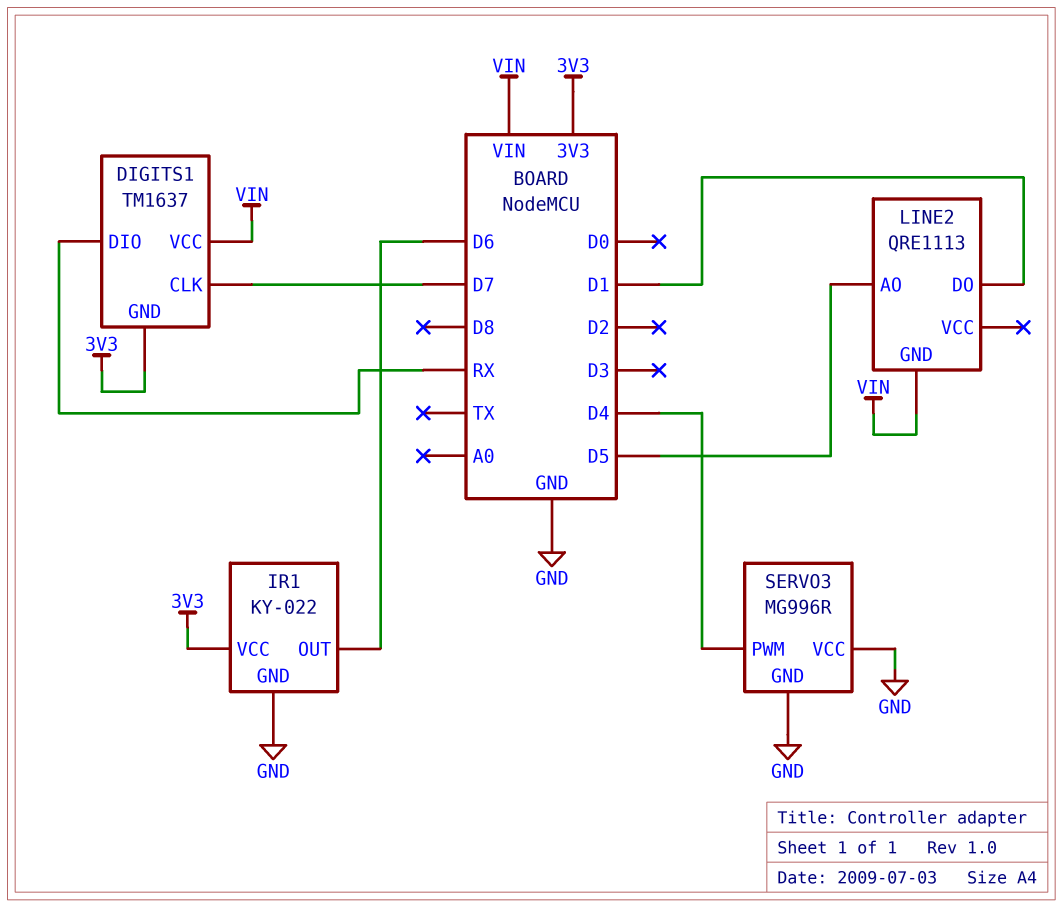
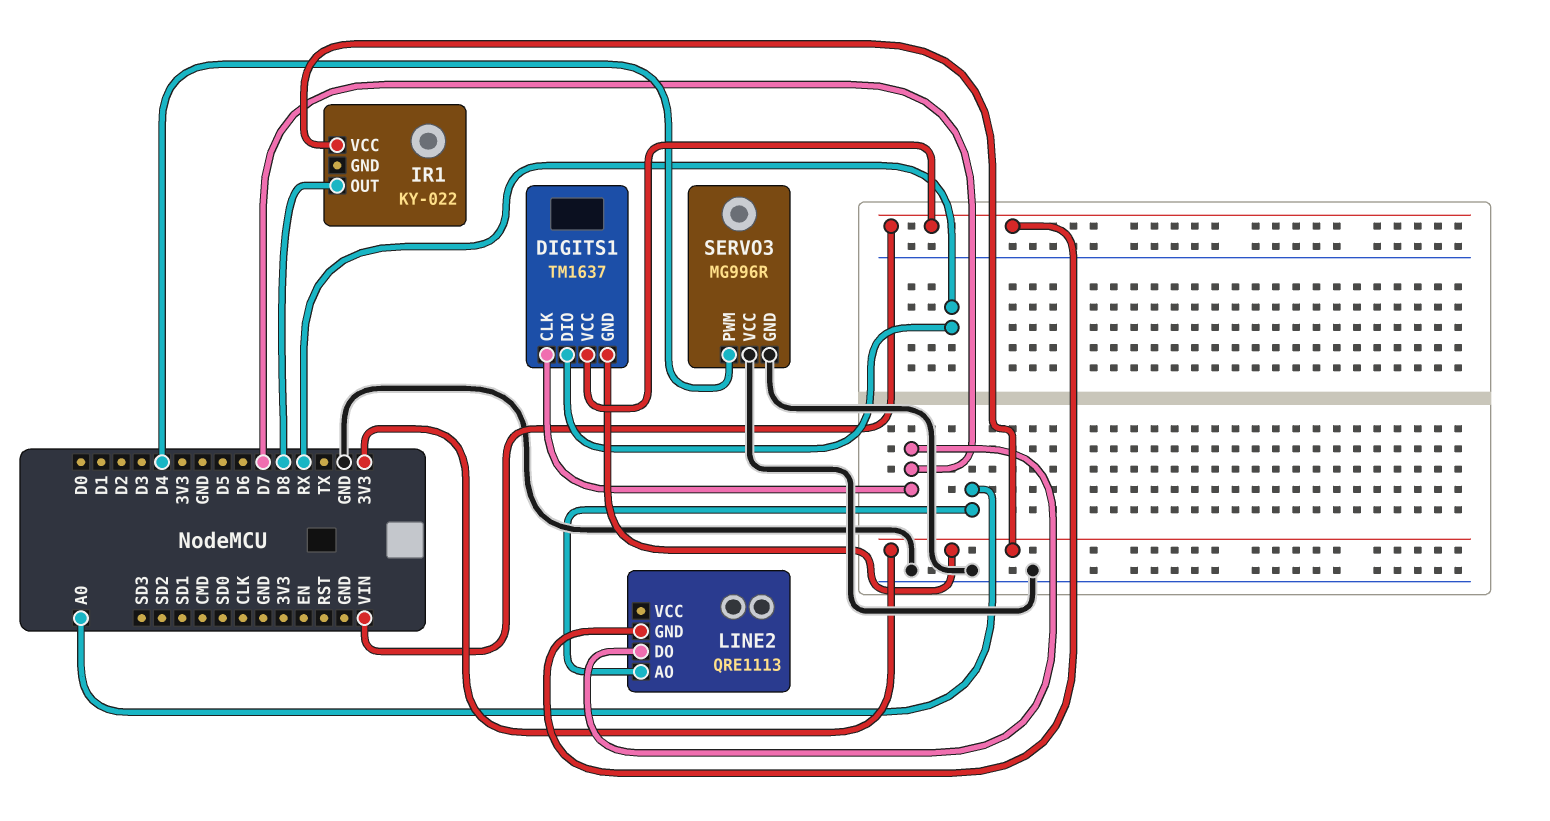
IR1 pin GND: GND -> none
IR1 pin OUT: D6 -> D8
LINE2 pin AO: D5 -> A0
LINE2 pin DO: D1 -> D7

